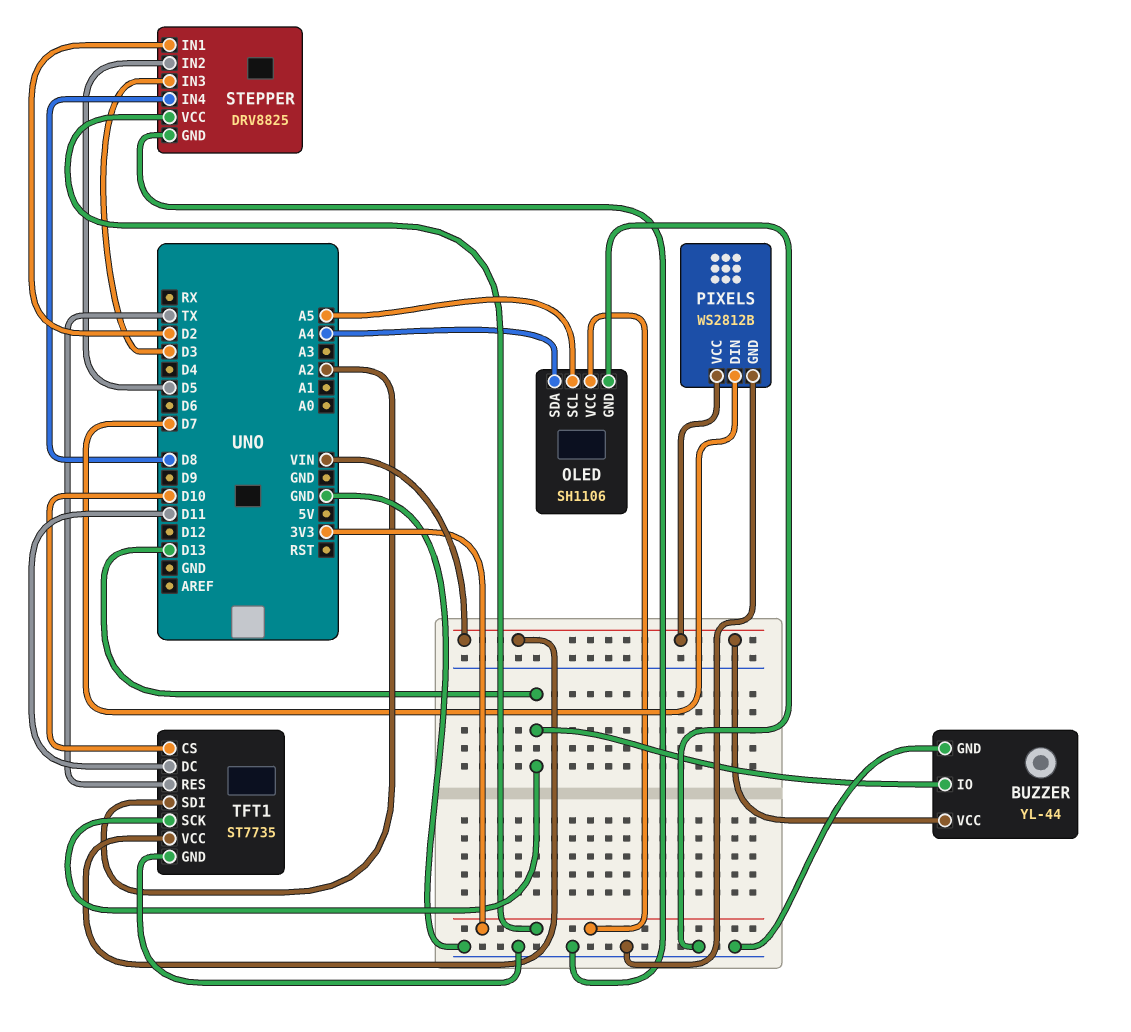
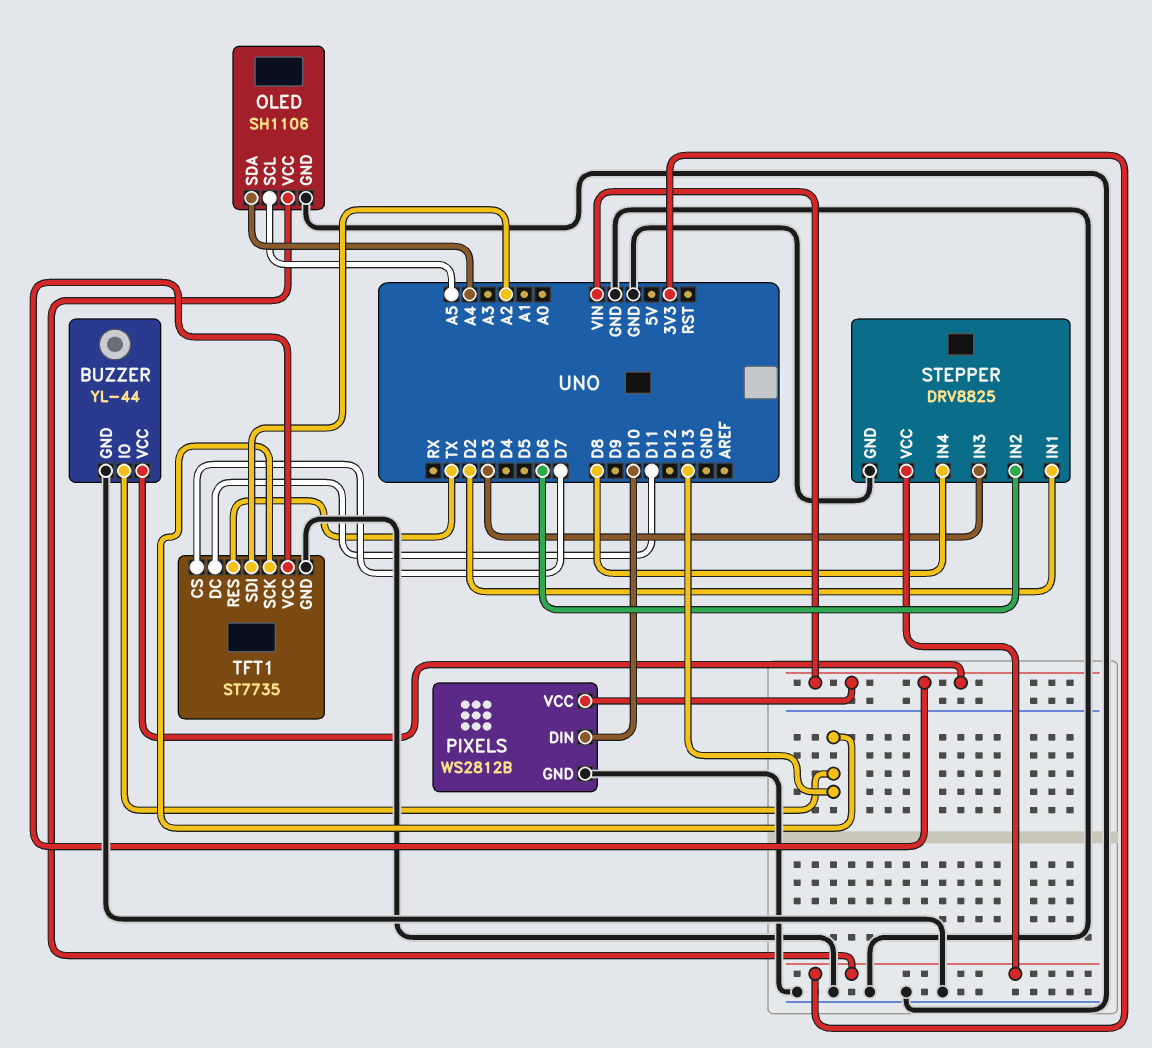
PIXELS pin DIN: D7 -> D10
STEPPER pin IN2: D5 -> D6
TFT1 pin CS: D10 -> D7

